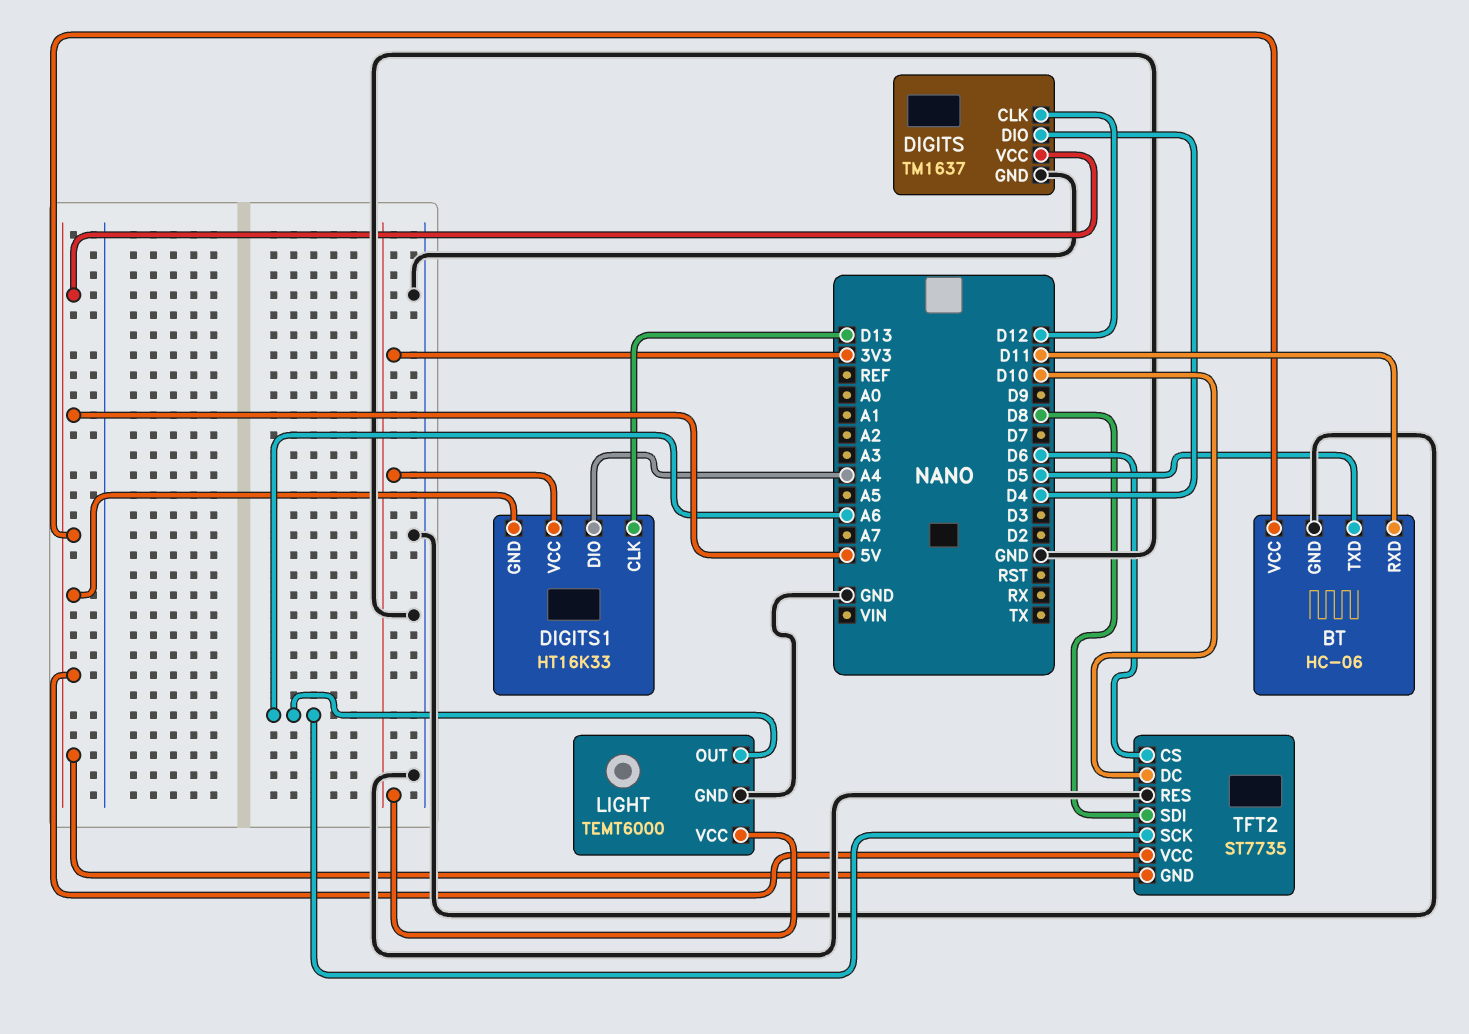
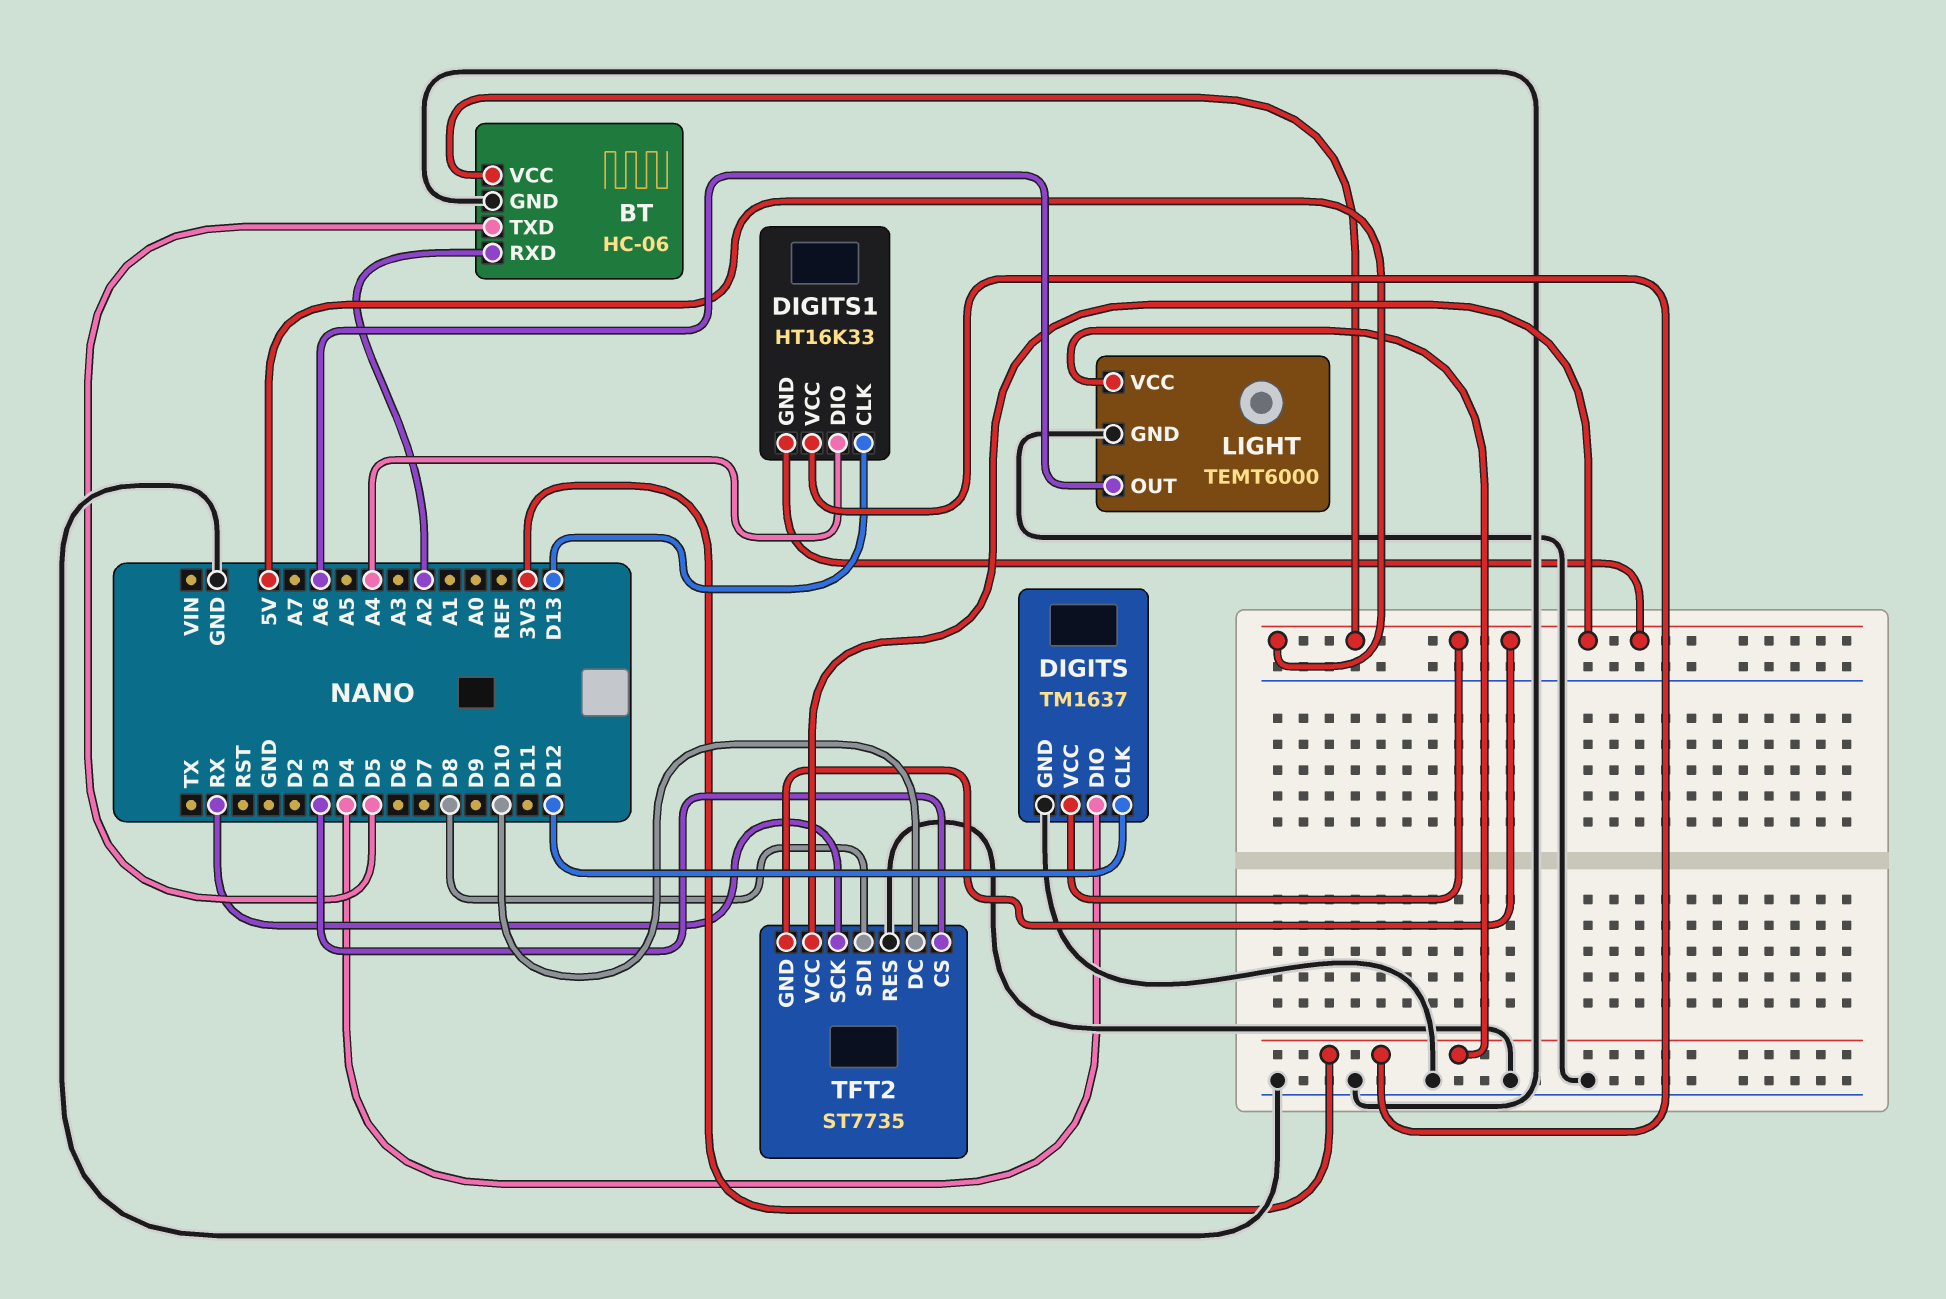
BT pin RXD: D11 -> A2
TFT2 pin CS: D6 -> D3
TFT2 pin SCK: A6 -> RX

